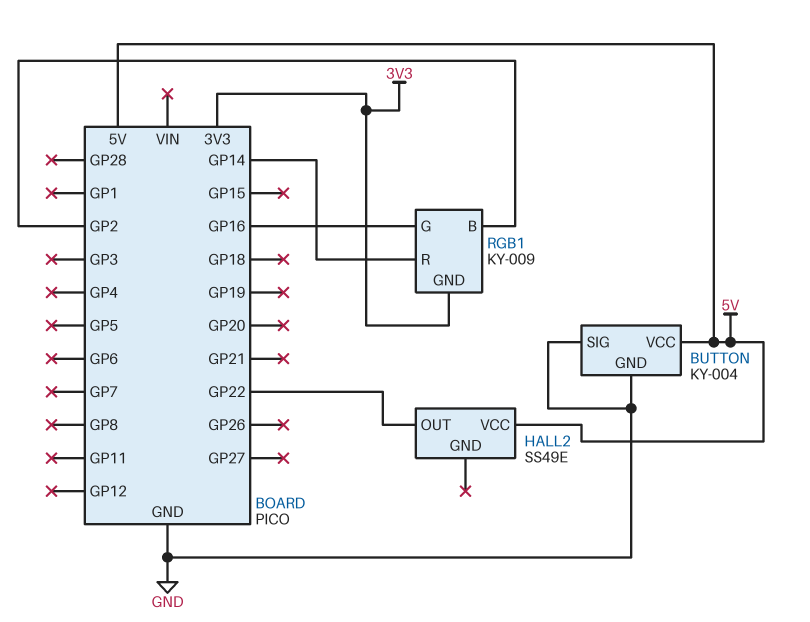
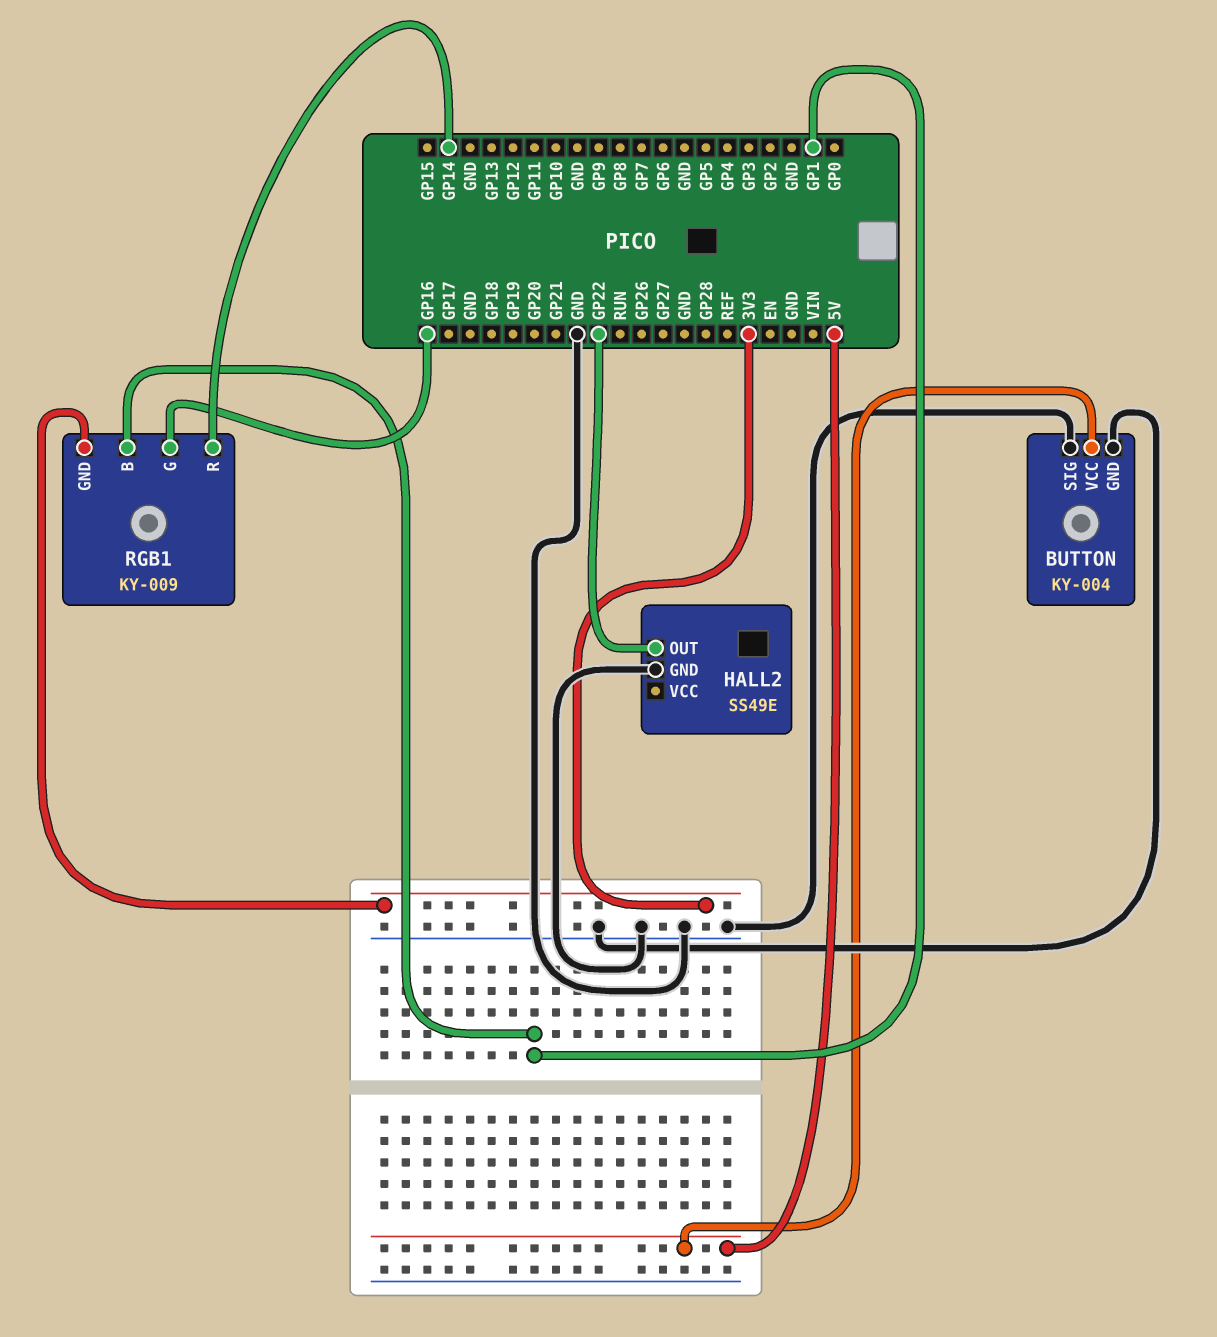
HALL2 pin GND: none -> GND
HALL2 pin VCC: 5V -> none
RGB1 pin B: GP2 -> GP1

